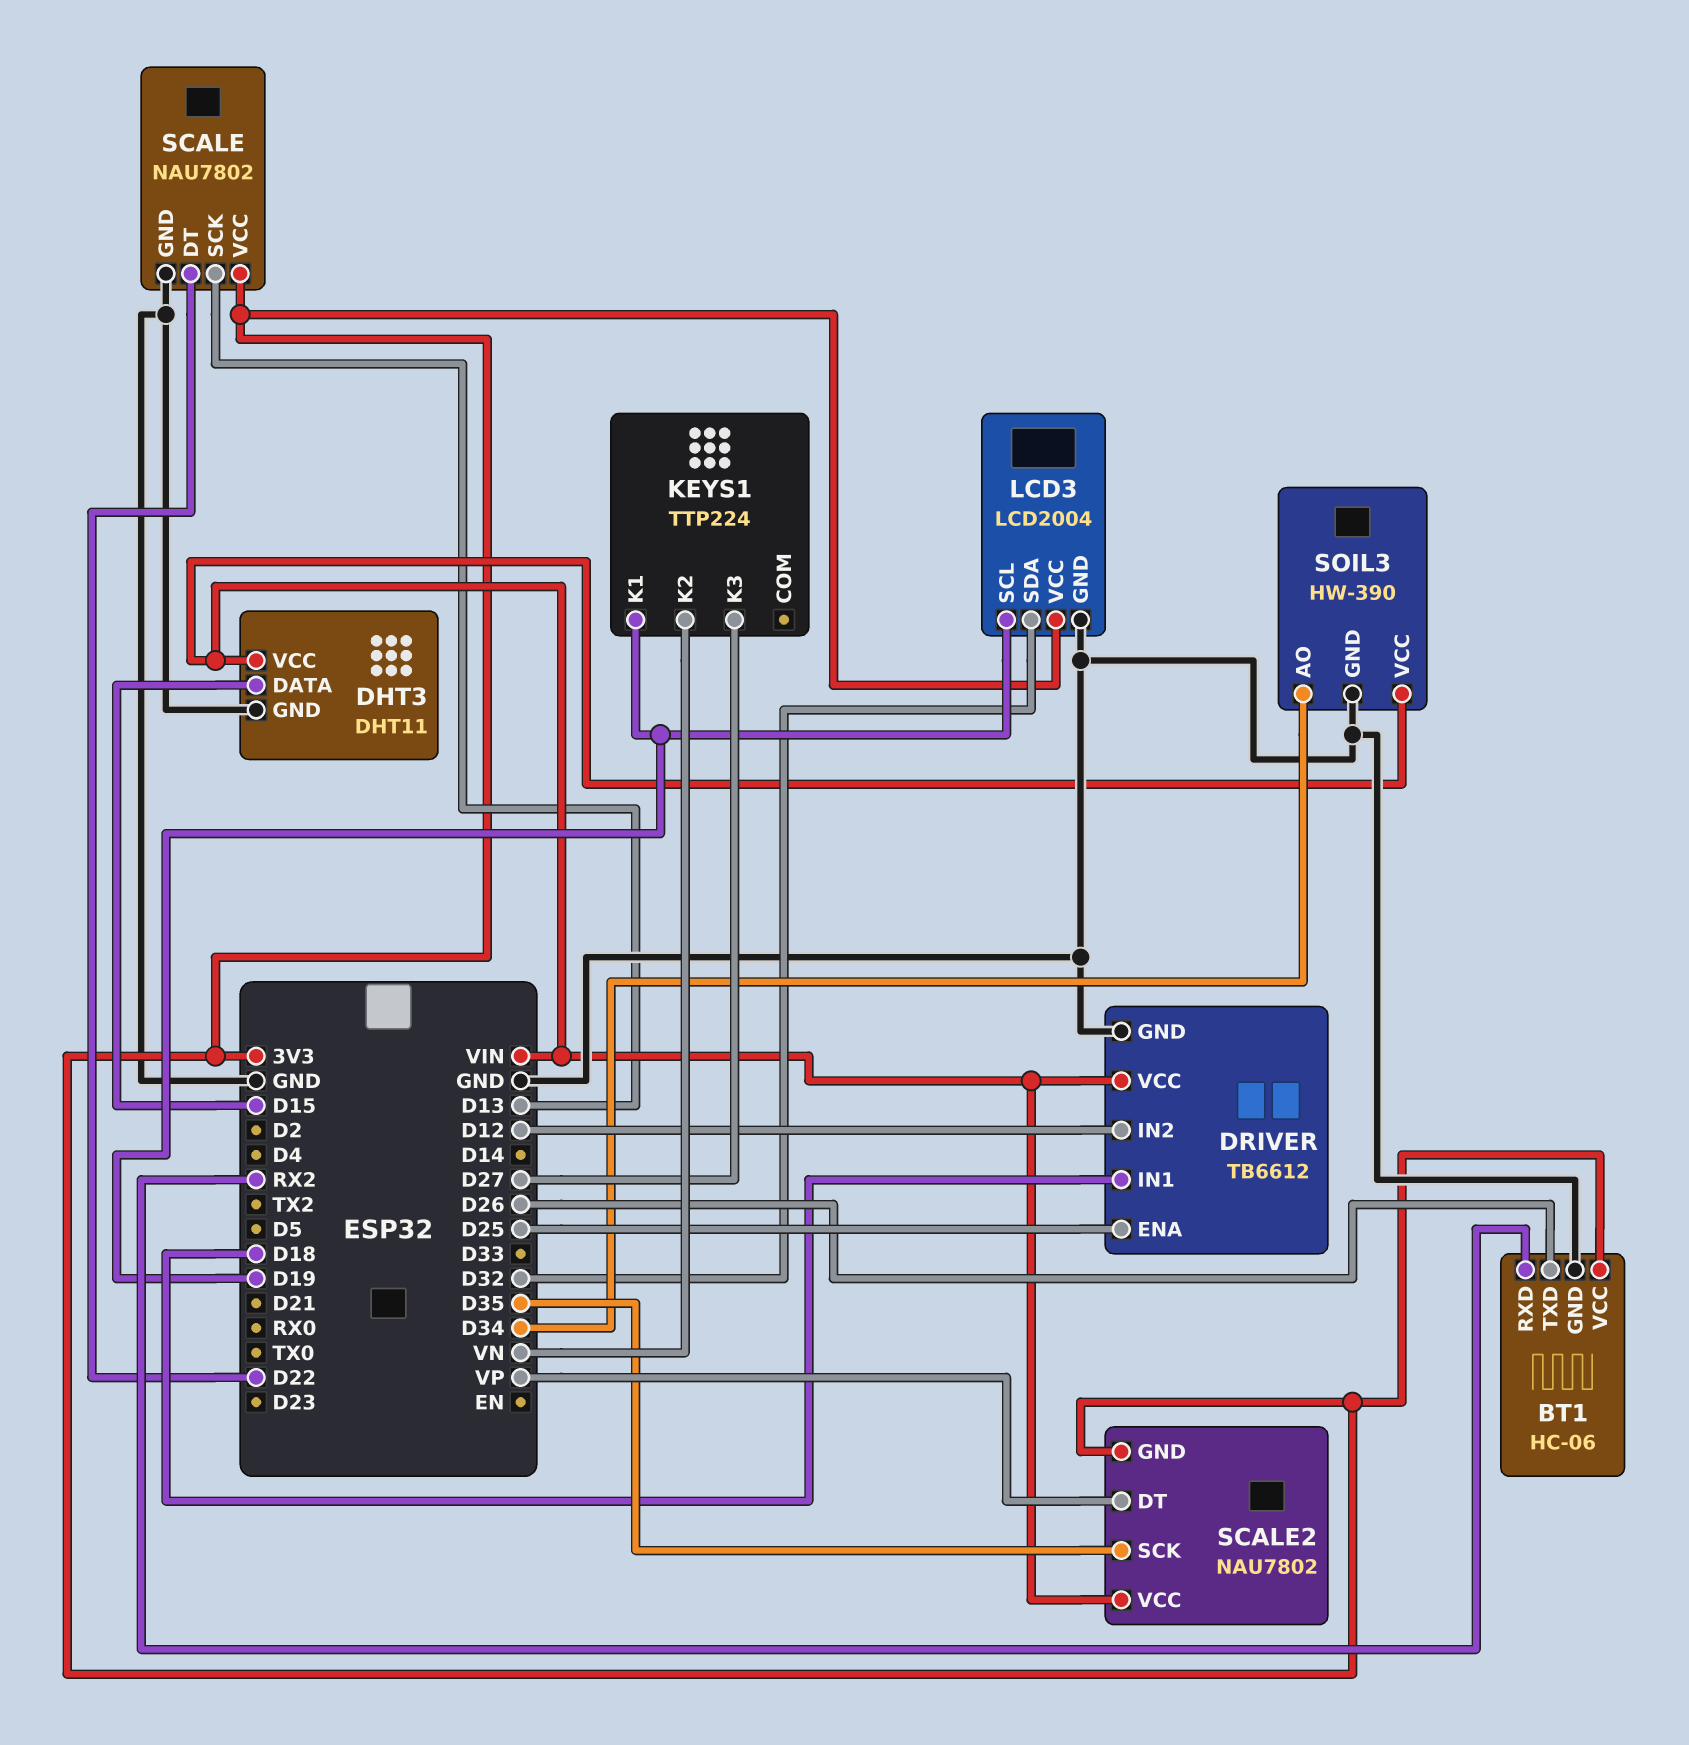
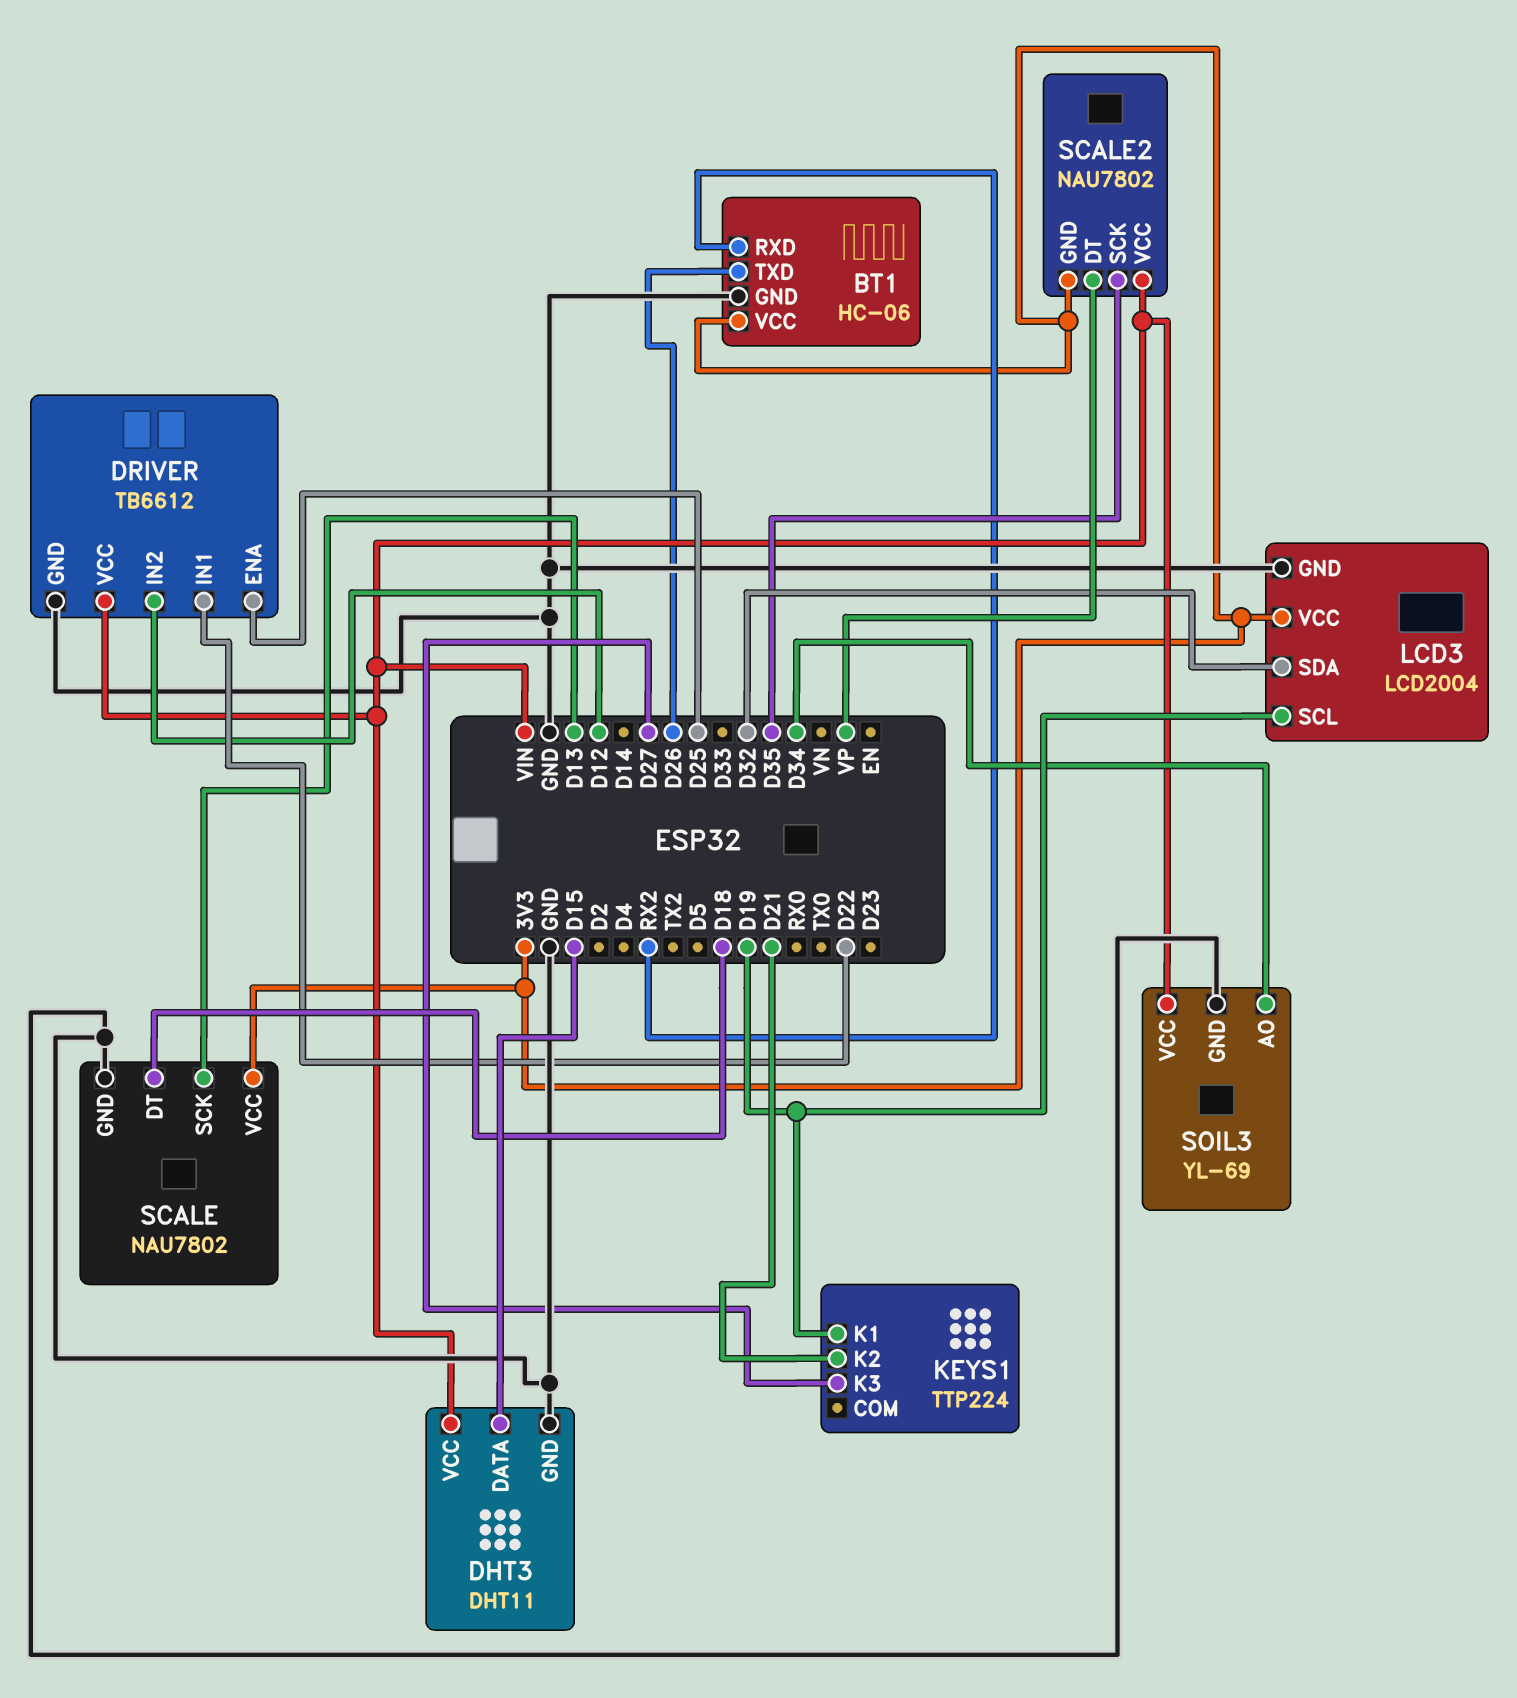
DRIVER pin IN1: D18 -> D22
KEYS1 pin K2: VN -> D21
SCALE pin DT: D22 -> D18
SOIL3: HW-390 -> YL-69

